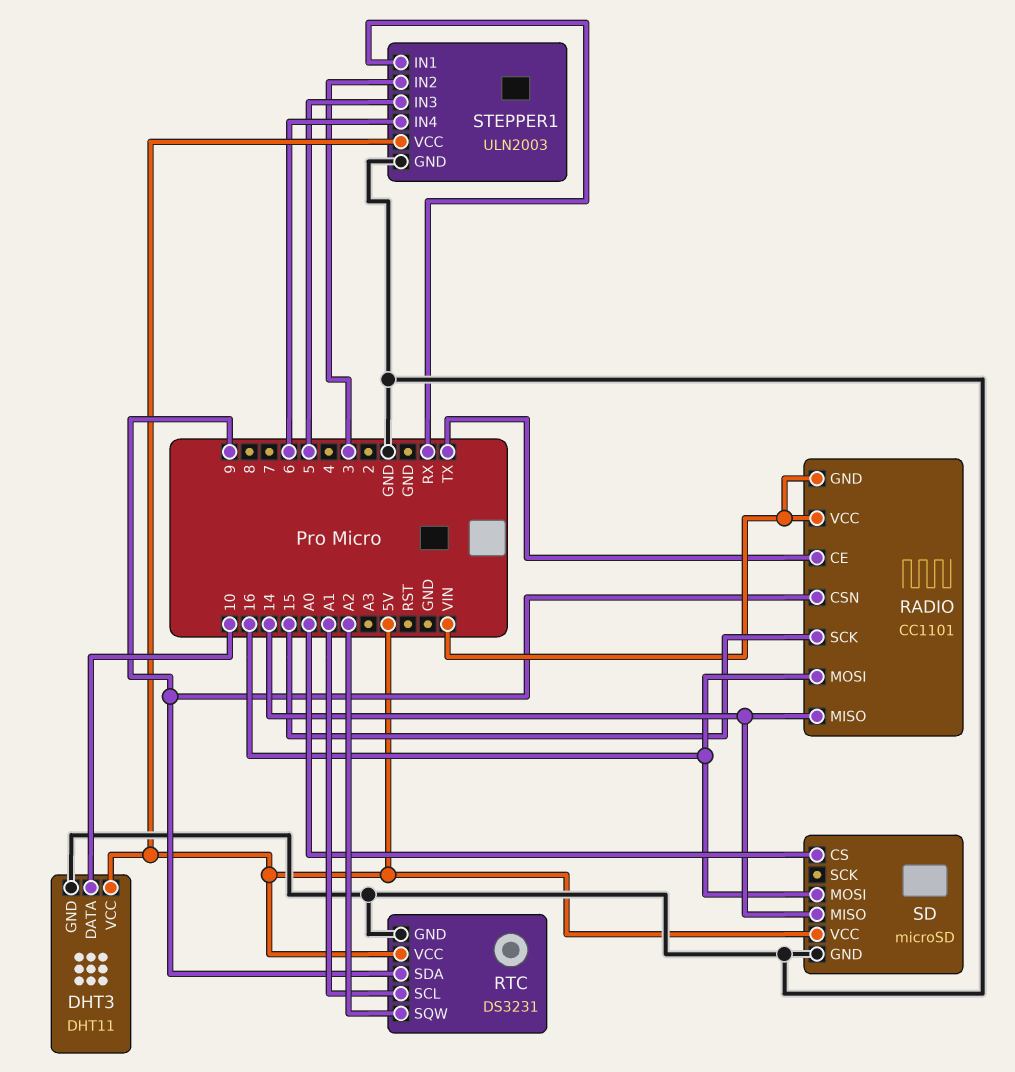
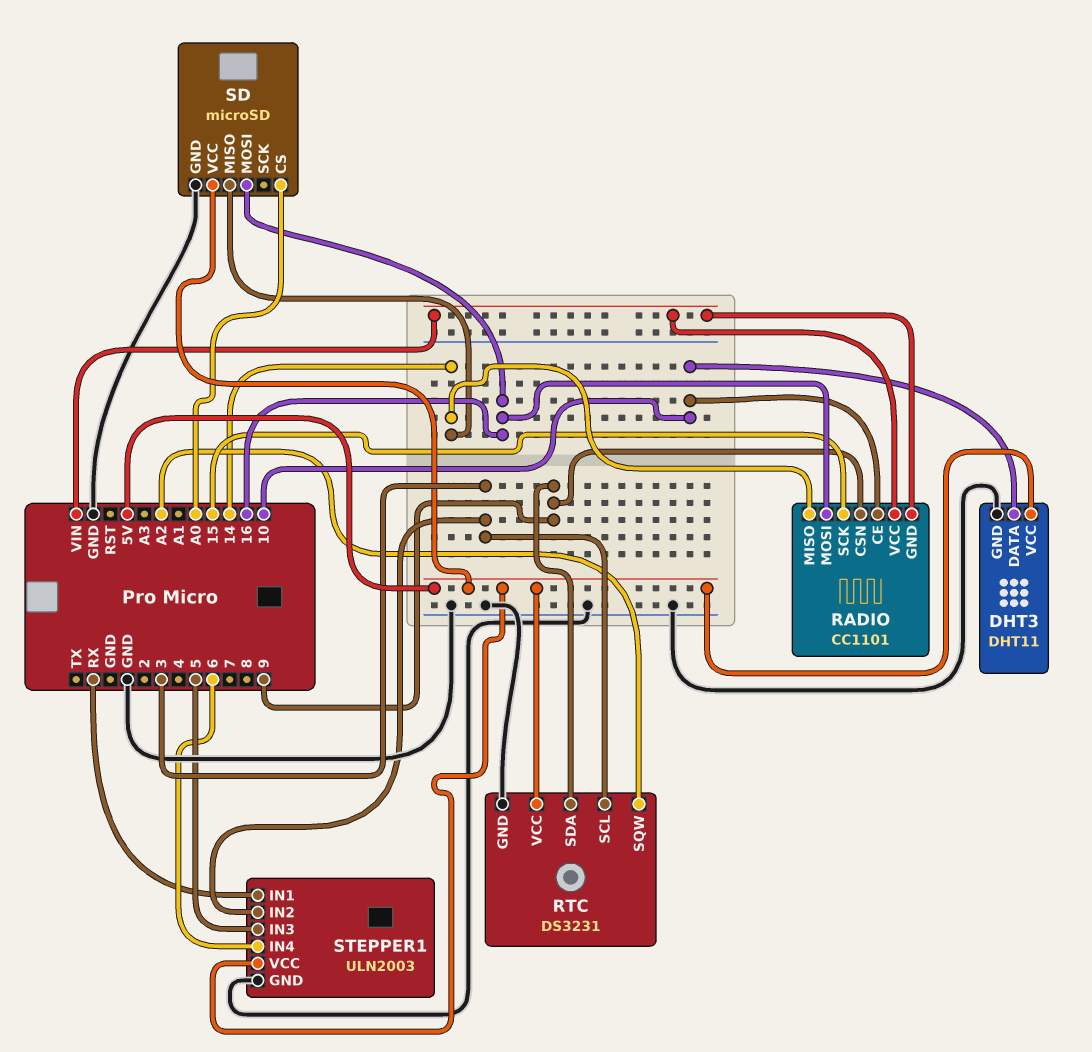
RADIO pin CE: TX -> 10
RTC pin SCL: A1 -> 3

